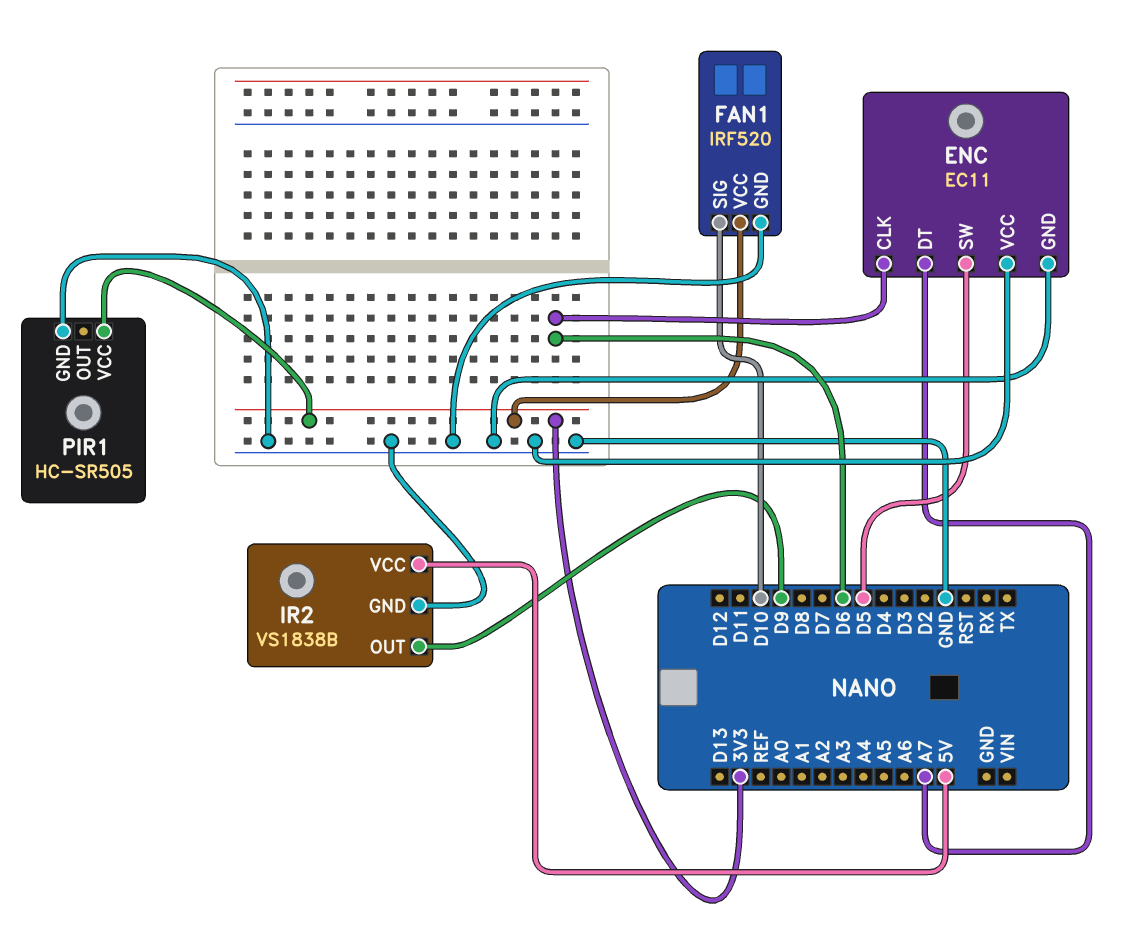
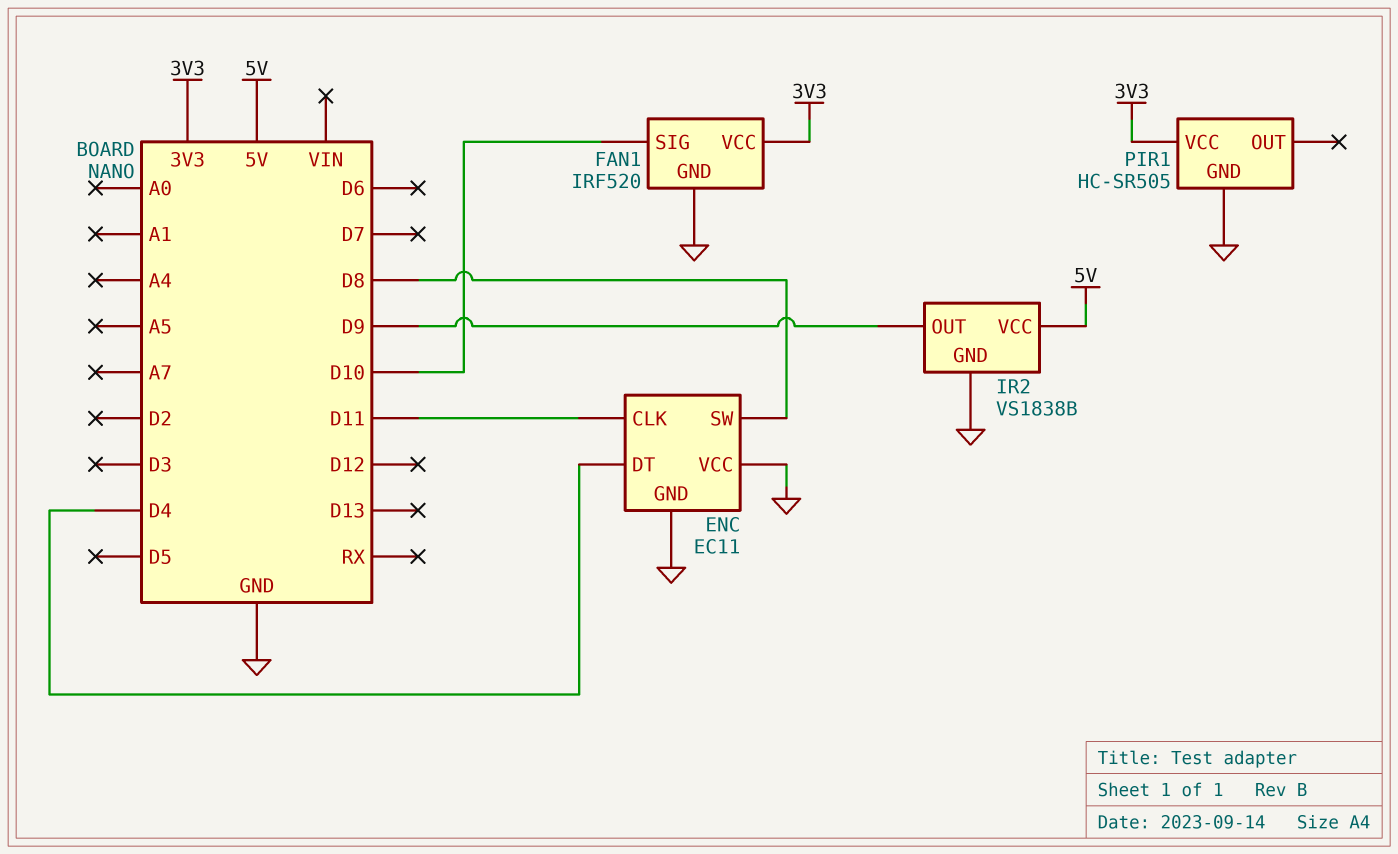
ENC pin CLK: D6 -> D11
ENC pin DT: A7 -> D4
ENC pin SW: D5 -> D8

